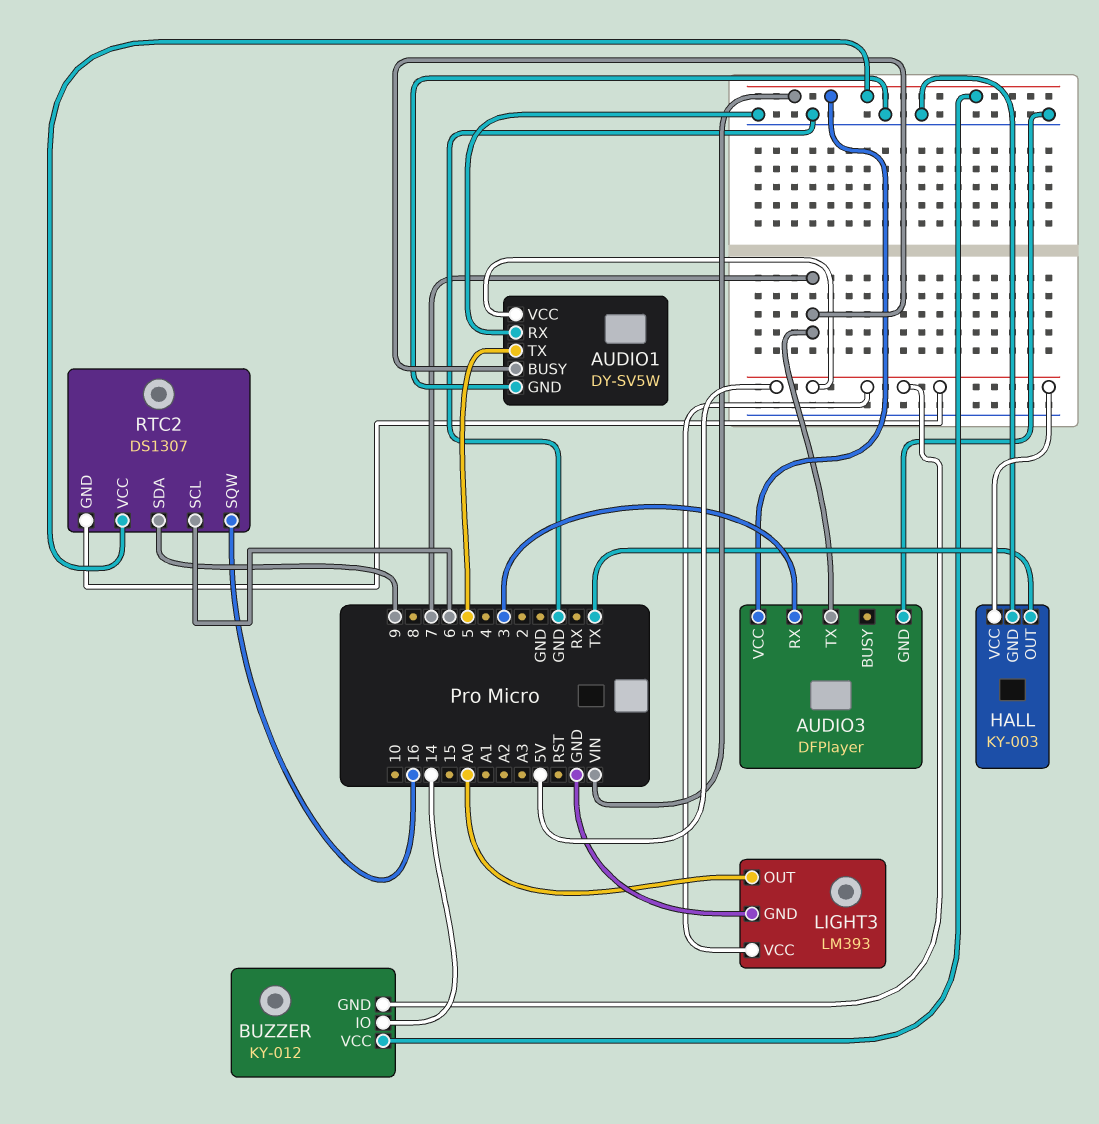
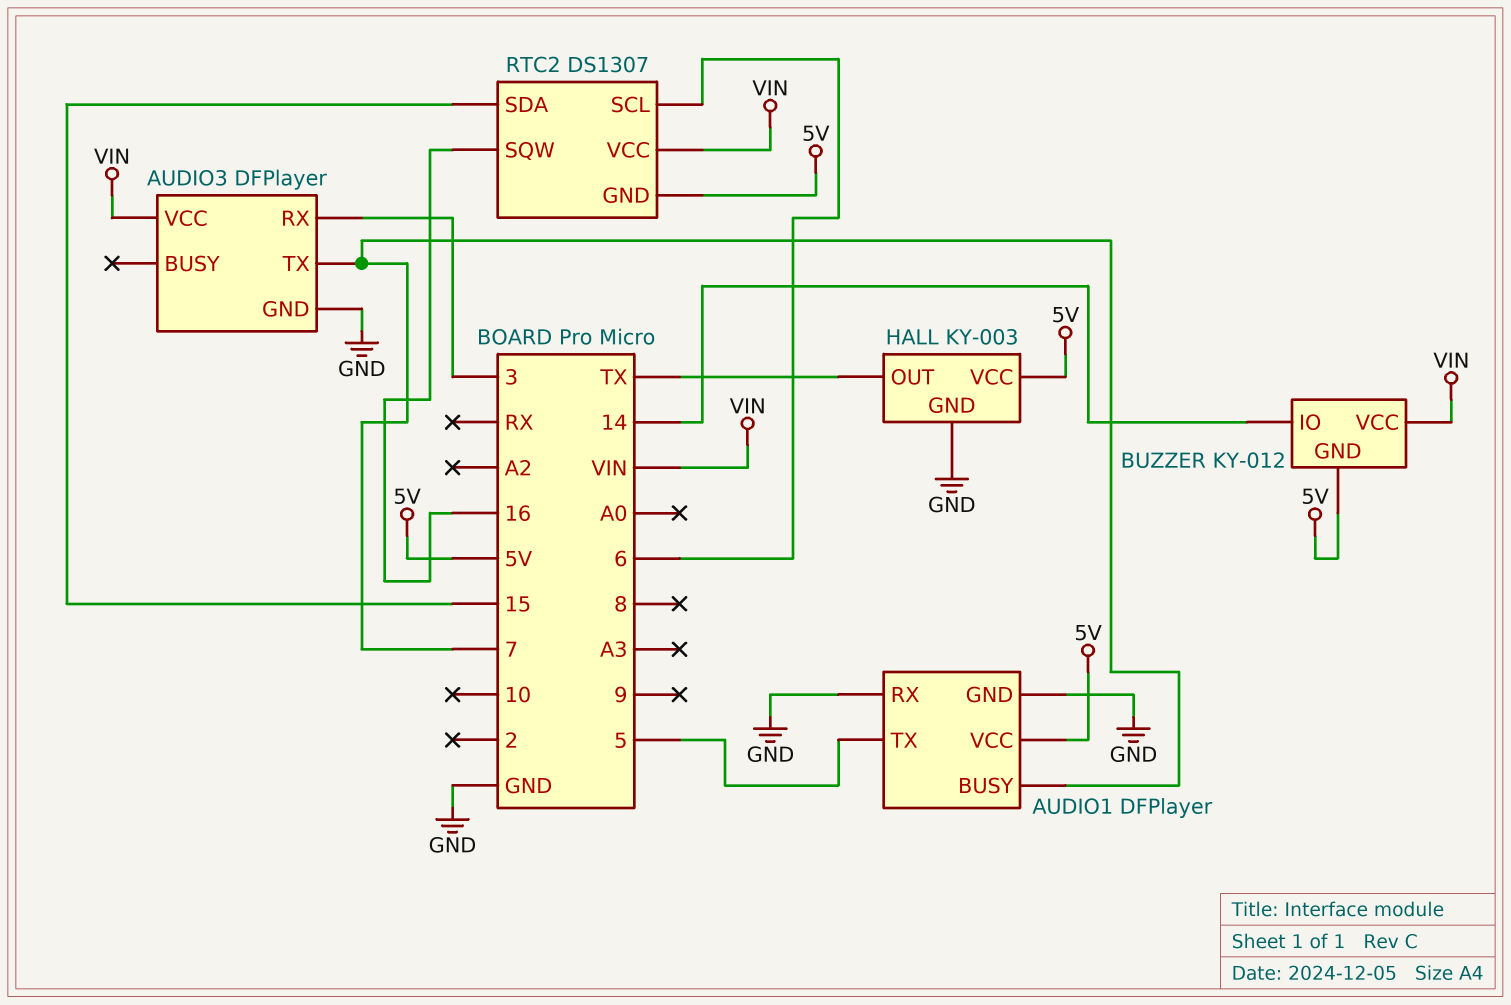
AUDIO1: DY-SV5W -> DFPlayer
LIGHT3: LM393 -> none
LIGHT3 pin GND: GND -> none
LIGHT3 pin OUT: A0 -> none
LIGHT3 pin VCC: 5V -> none
RTC2 pin SDA: 9 -> 15

